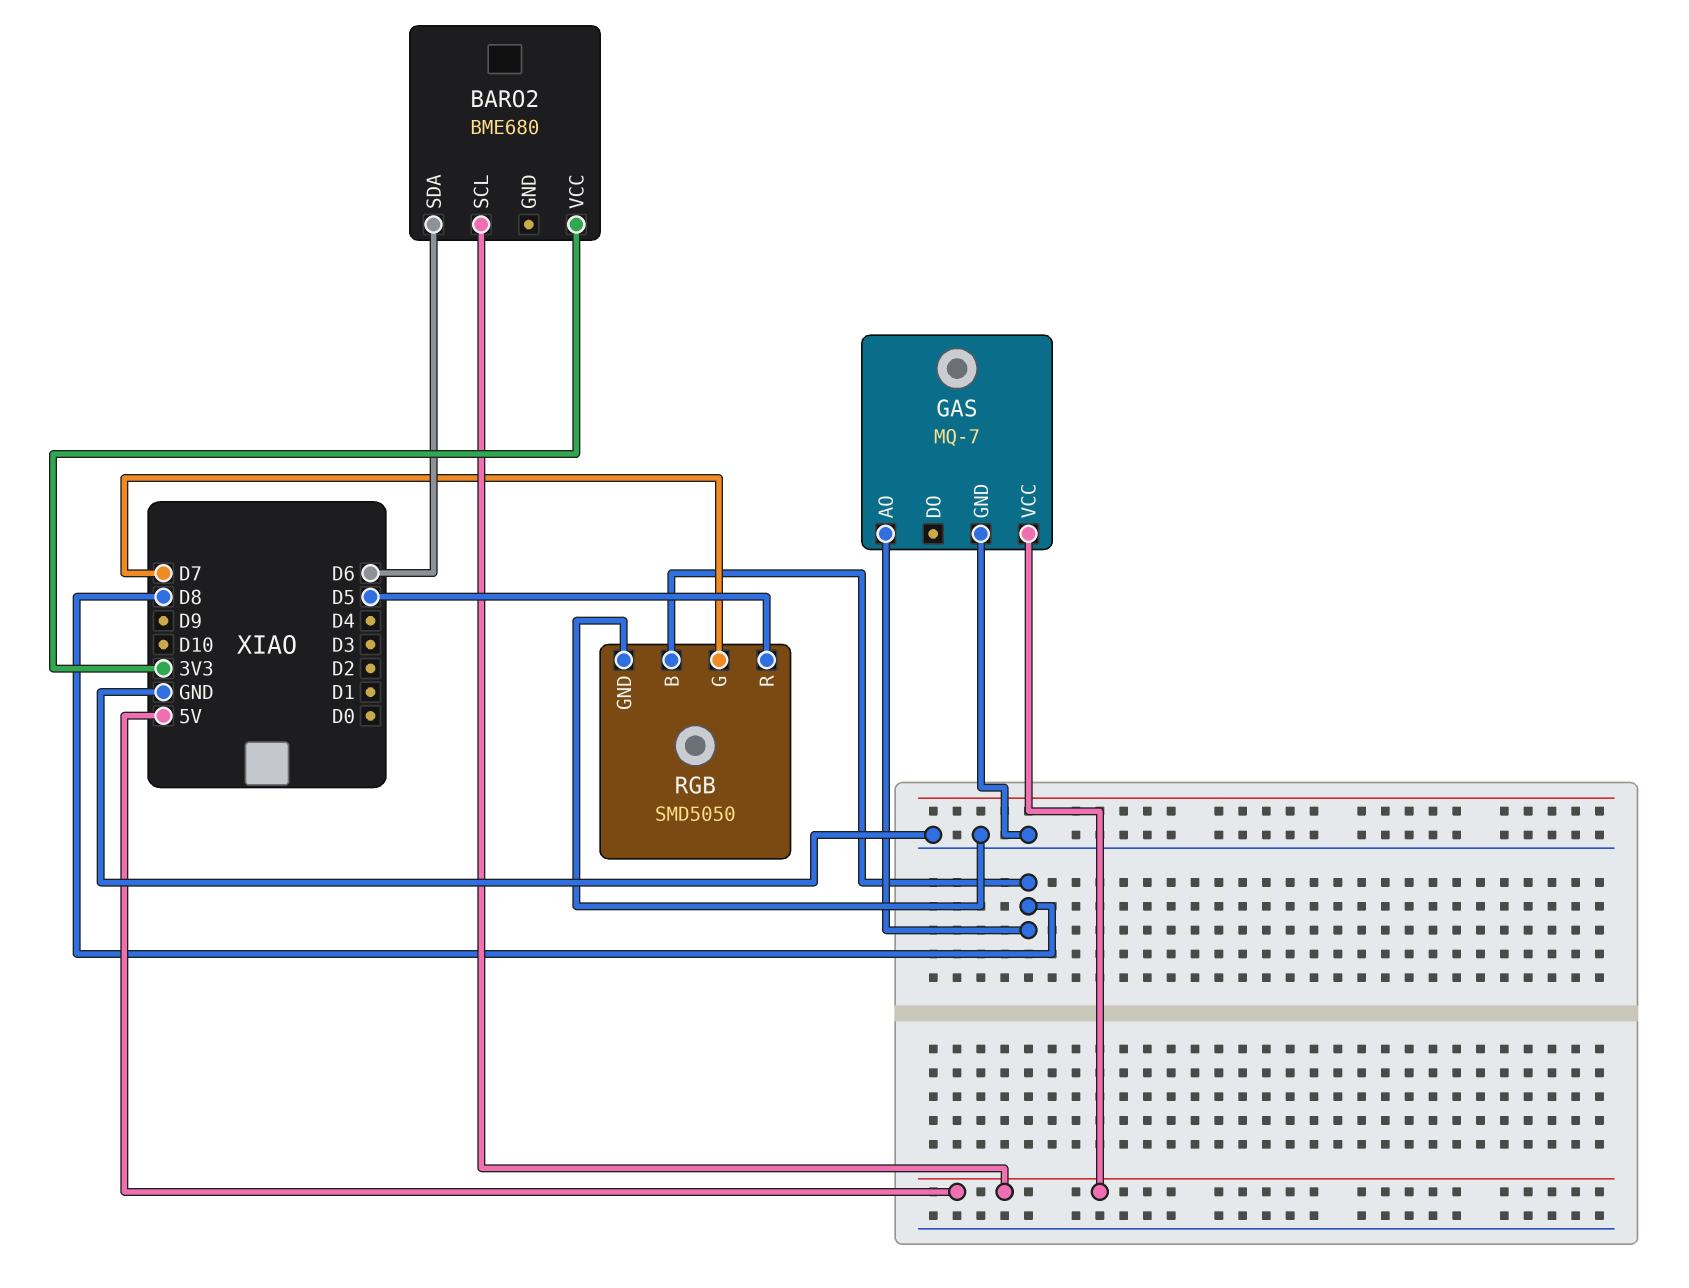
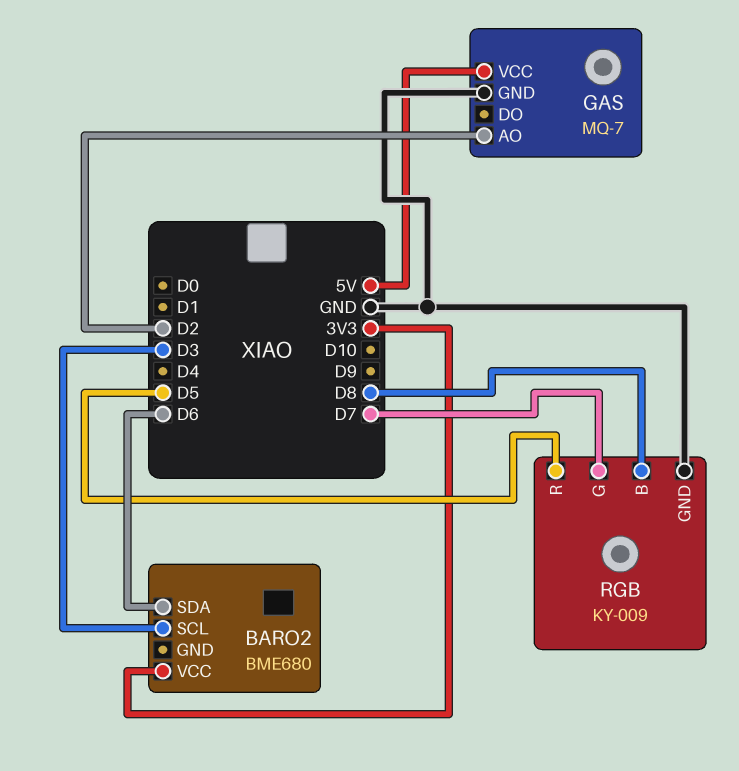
BARO2 pin SCL: 5V -> D3
GAS pin AO: D8 -> D2
RGB: SMD5050 -> KY-009

